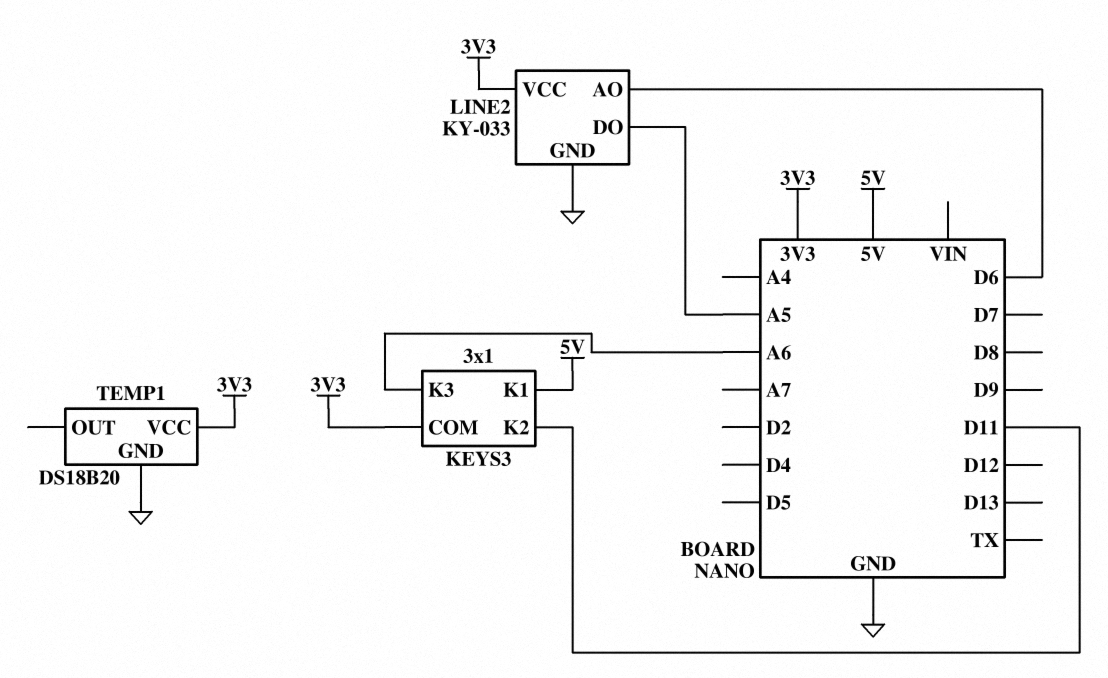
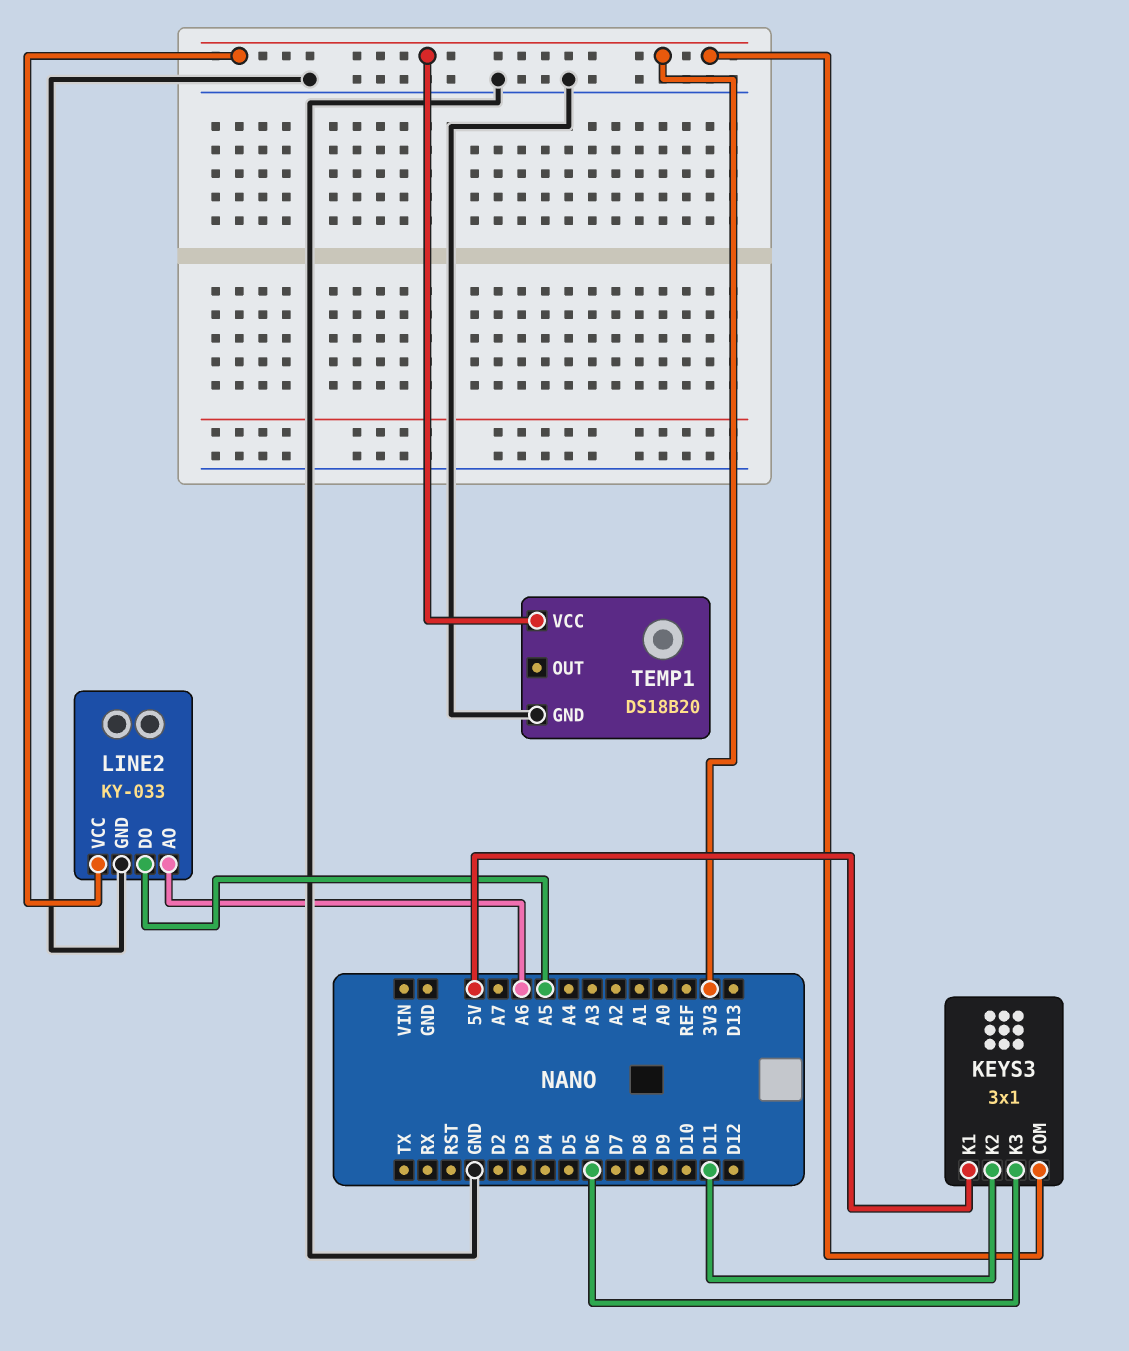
KEYS3 pin K3: A6 -> D6
LINE2 pin AO: D6 -> A6

